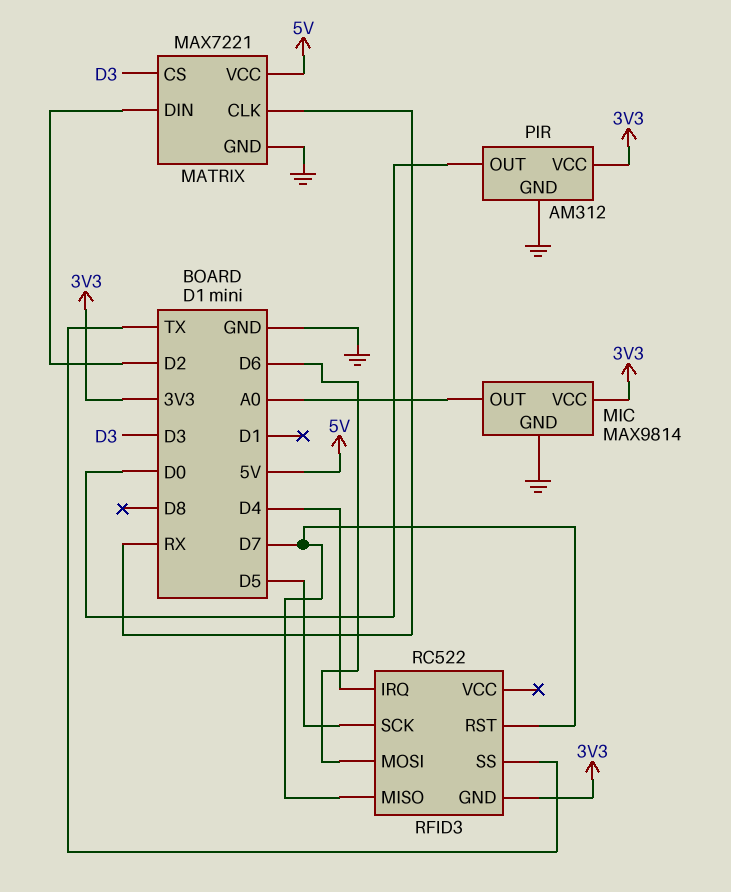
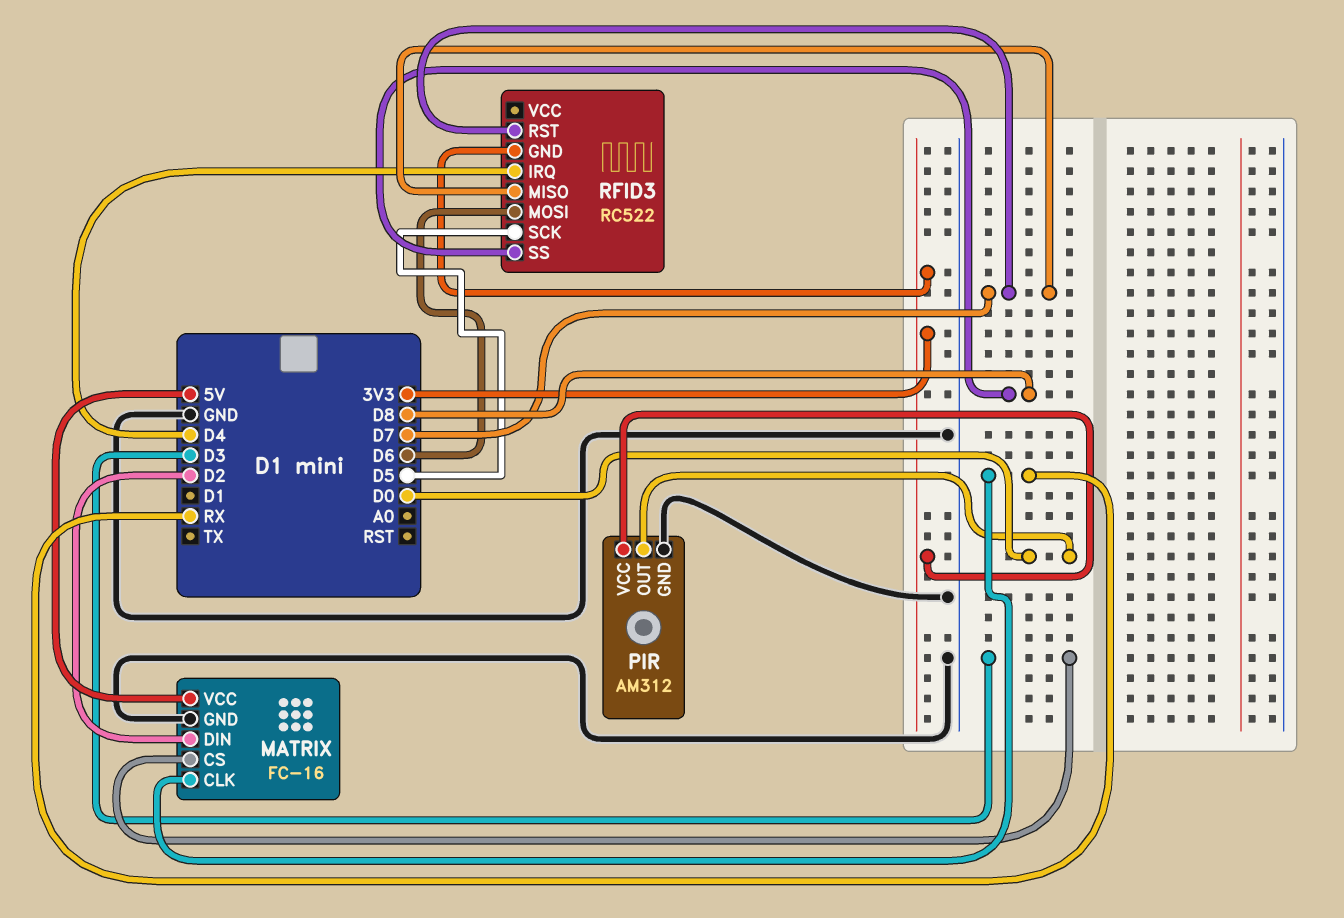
MATRIX: MAX7221 -> FC-16
MIC: MAX9814 -> none
MIC pin GND: GND -> none
MIC pin OUT: A0 -> none
MIC pin VCC: 3V3 -> none
RFID3 pin SS: TX -> D8

